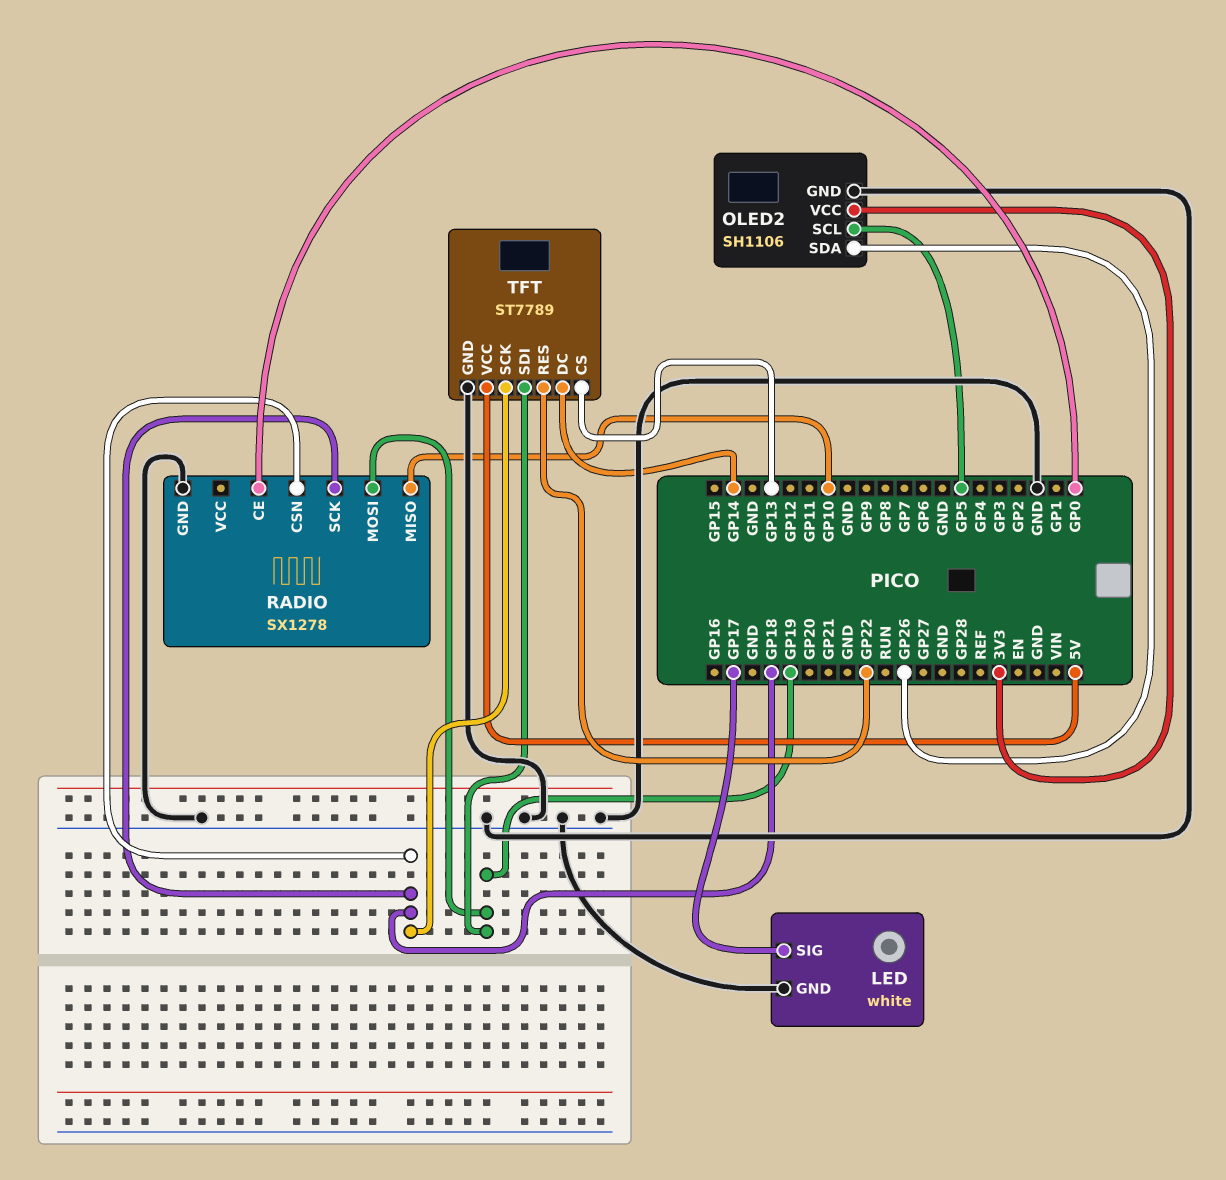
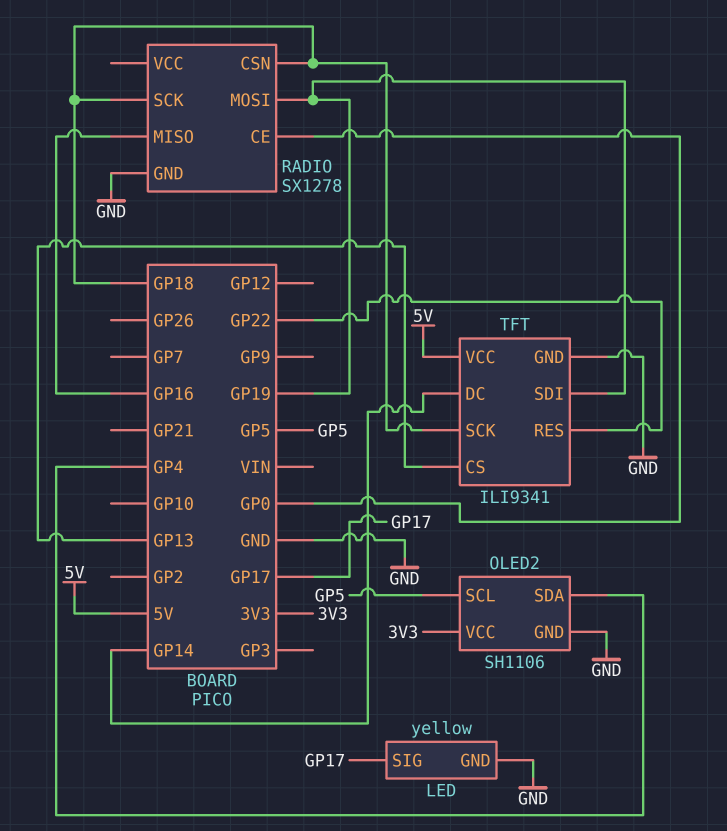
LED: white -> yellow
OLED2 pin SDA: GP26 -> GP4
RADIO pin MISO: GP10 -> GP16
TFT: ST7789 -> ILI9341

